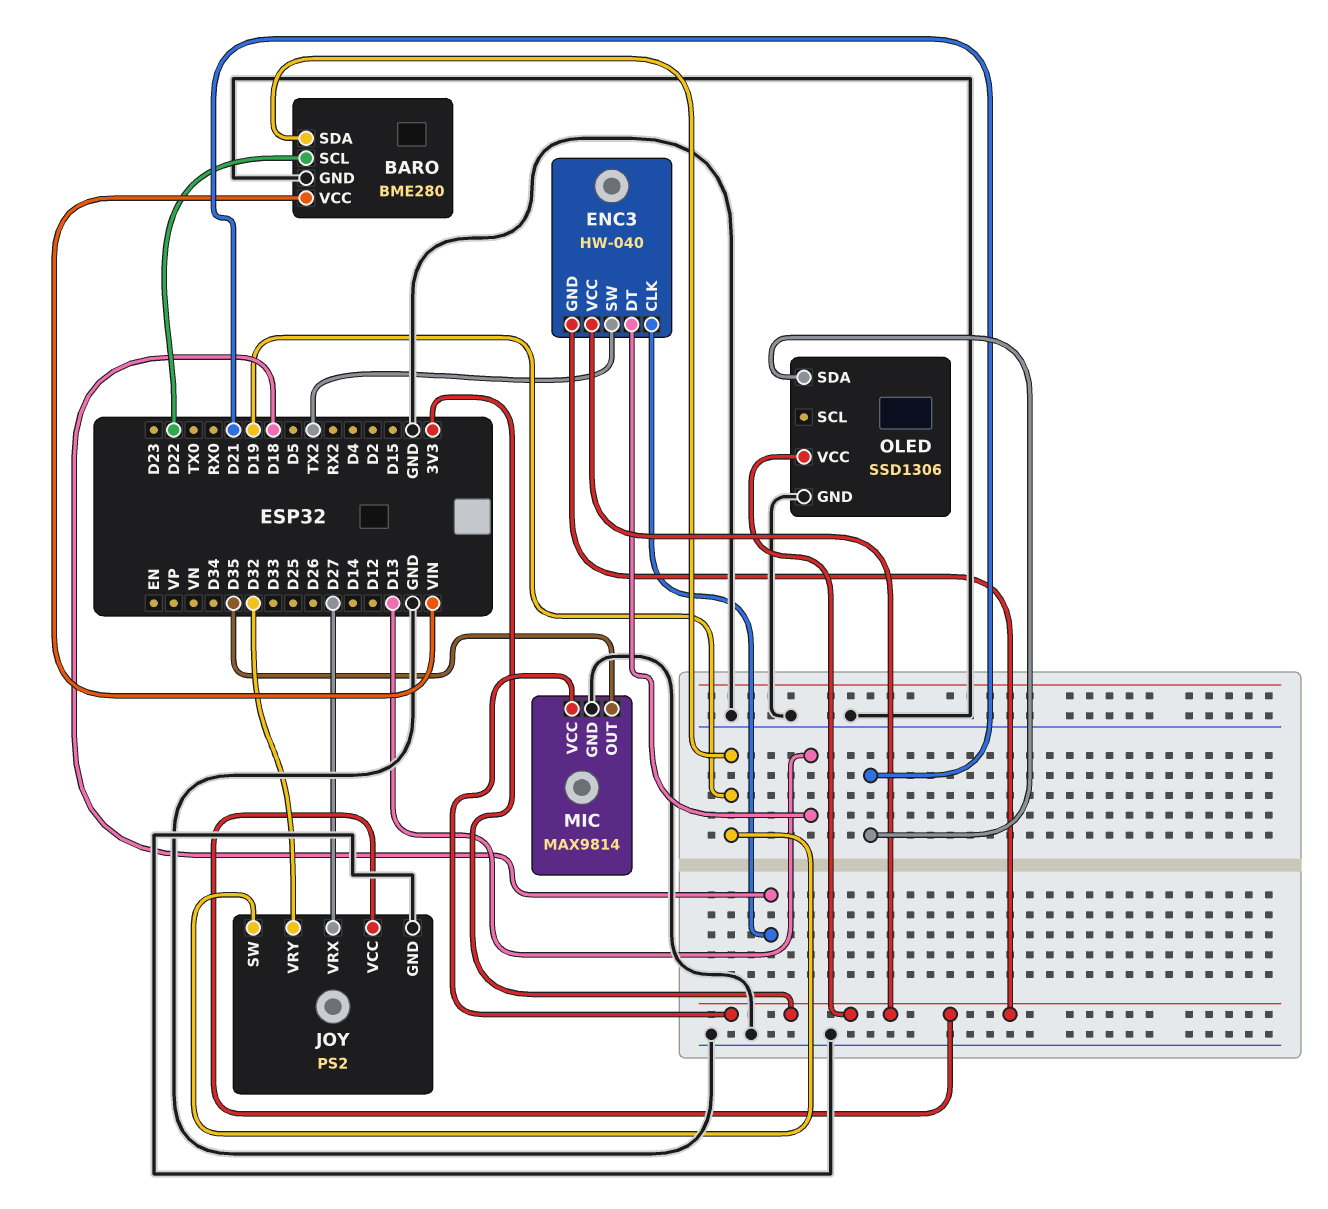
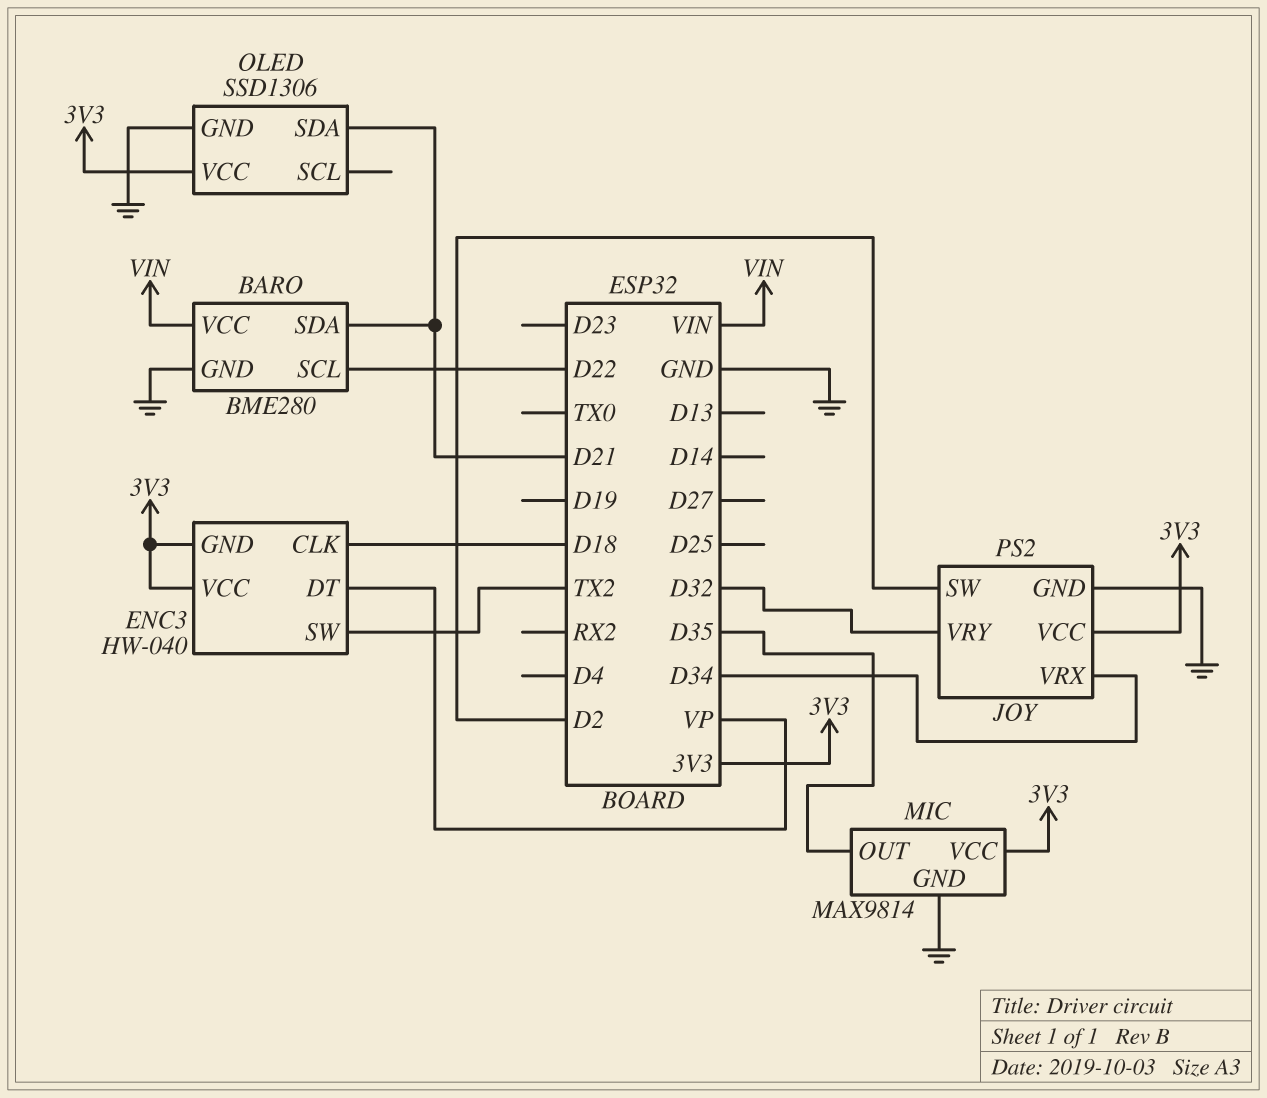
BARO pin SDA: D19 -> D21
ENC3 pin DT: D13 -> VP
JOY pin SW: D19 -> D2
JOY pin VRX: D27 -> D34

